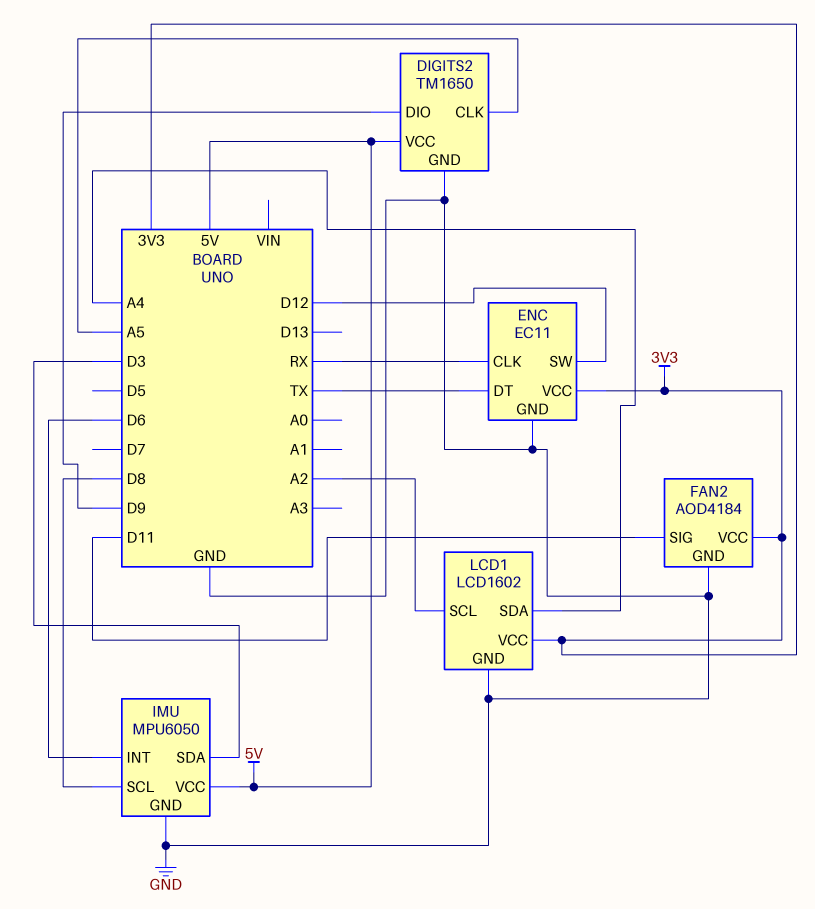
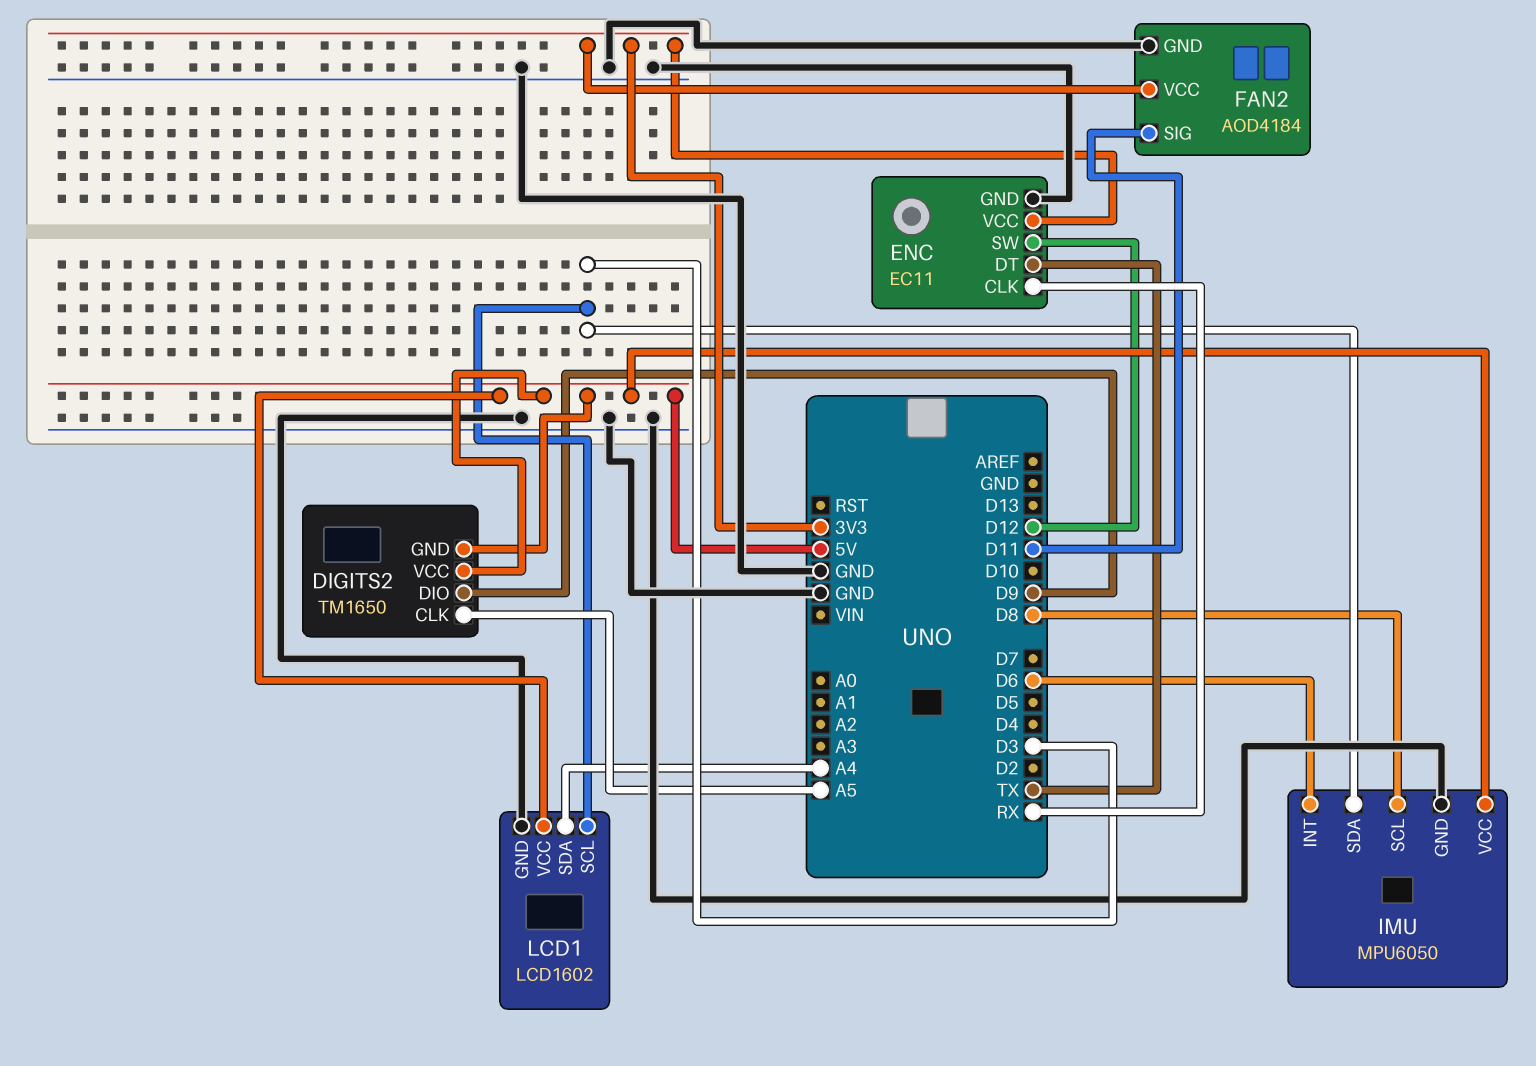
DIGITS2 pin GND: GND -> 5V
LCD1 pin SCL: A2 -> D3
LCD1 pin VCC: 3V3 -> 5V

